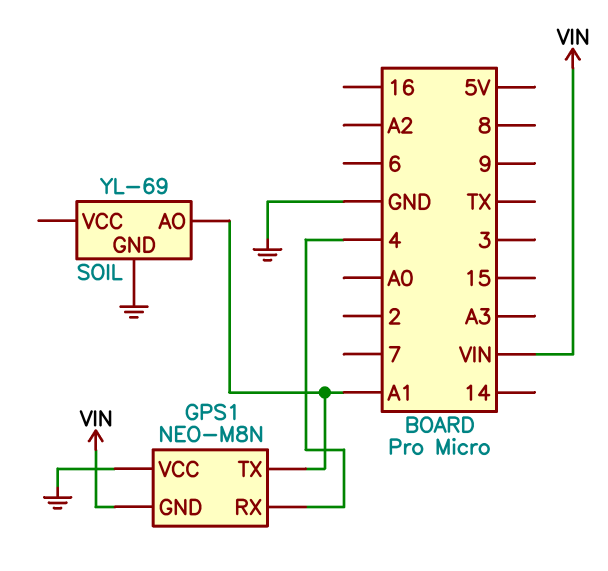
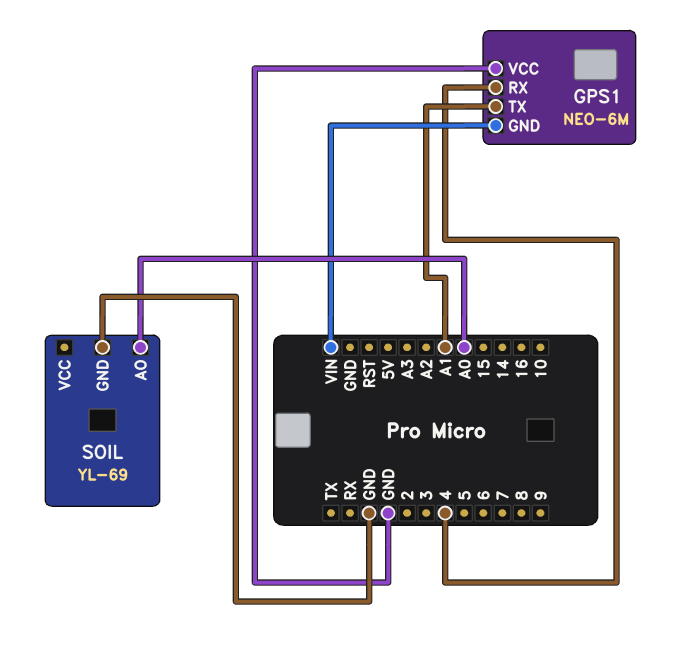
GPS1: NEO-M8N -> NEO-6M
SOIL pin AO: A1 -> A0

